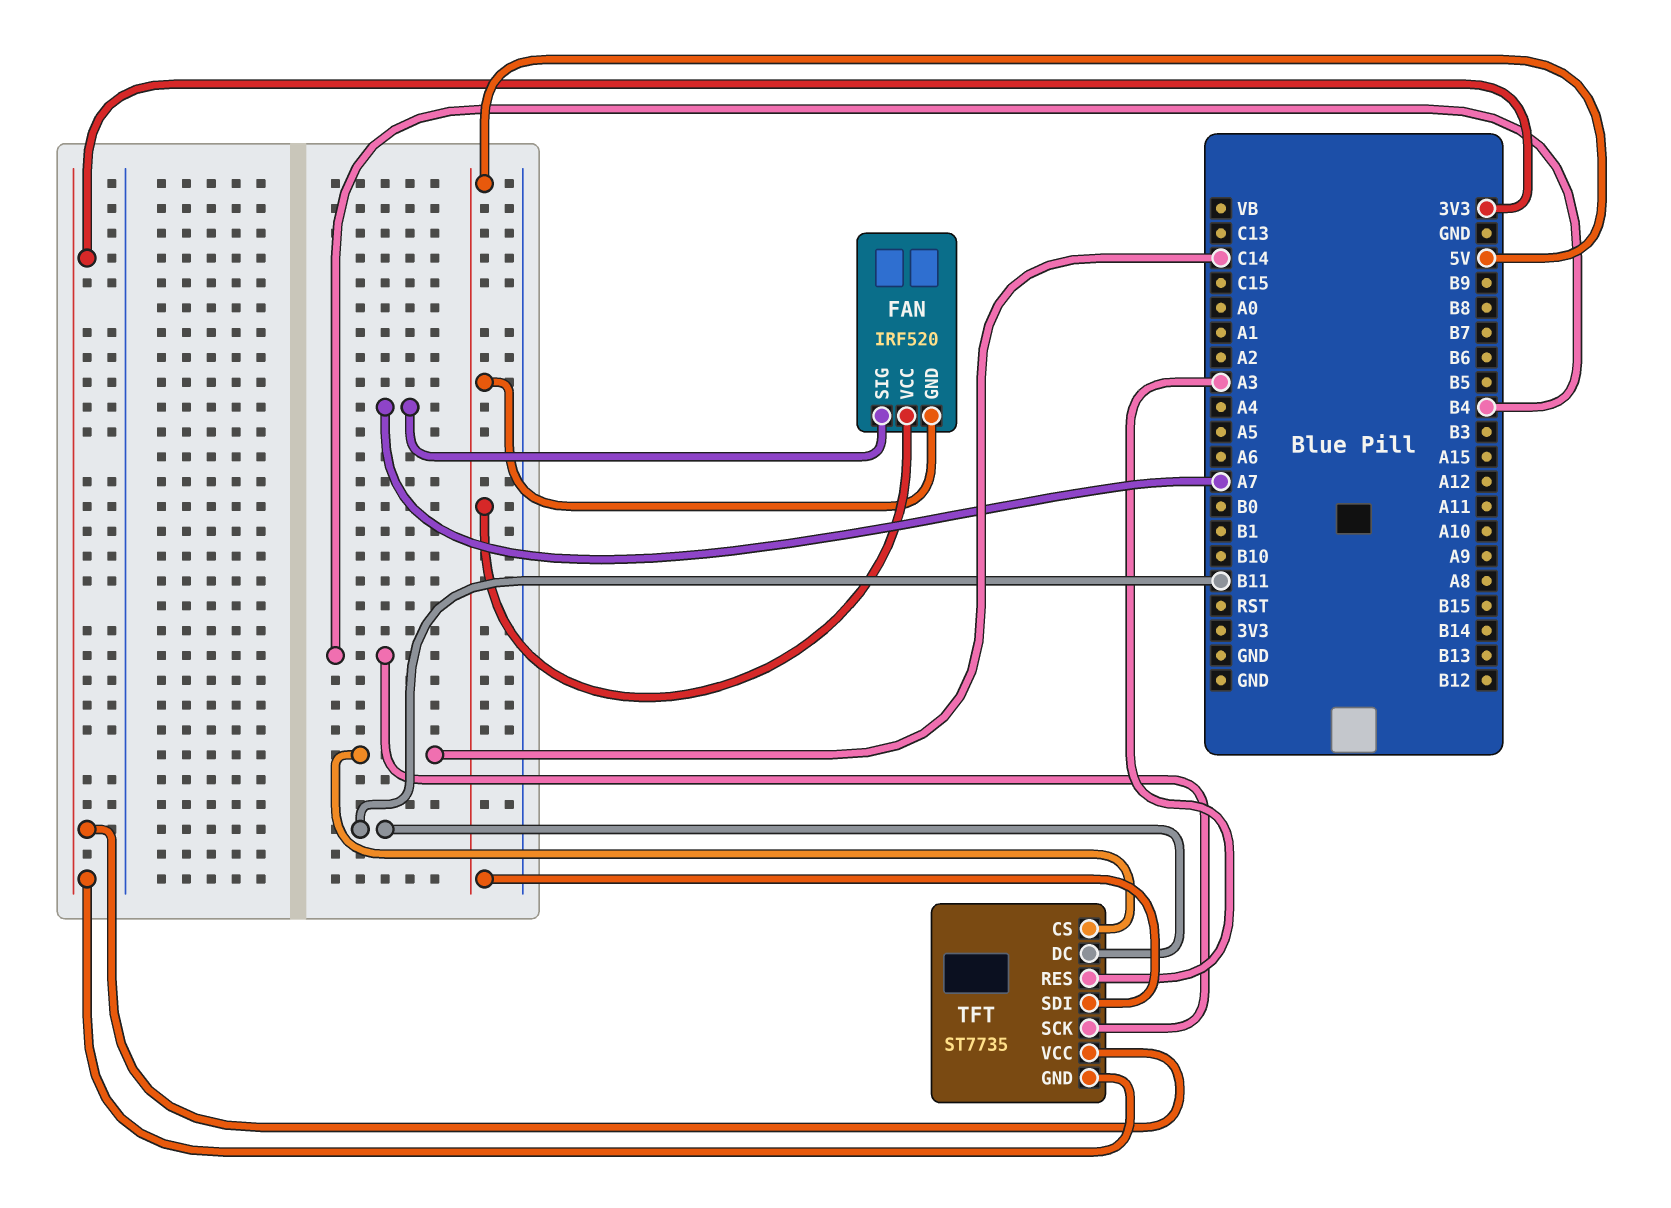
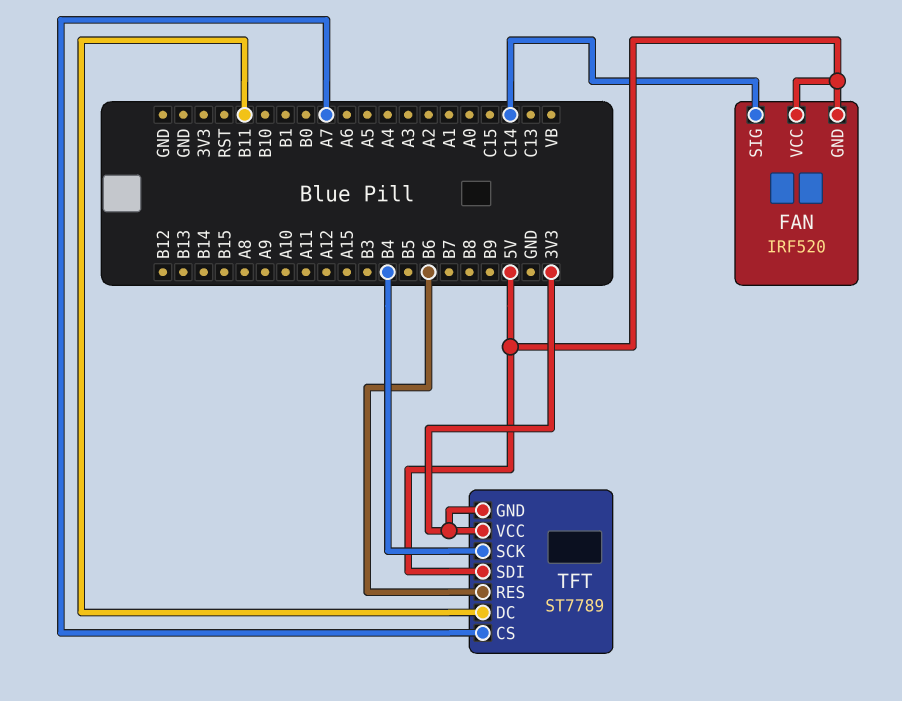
FAN pin SIG: A7 -> C14
TFT: ST7735 -> ST7789
TFT pin CS: C14 -> A7
TFT pin RES: A3 -> B6

